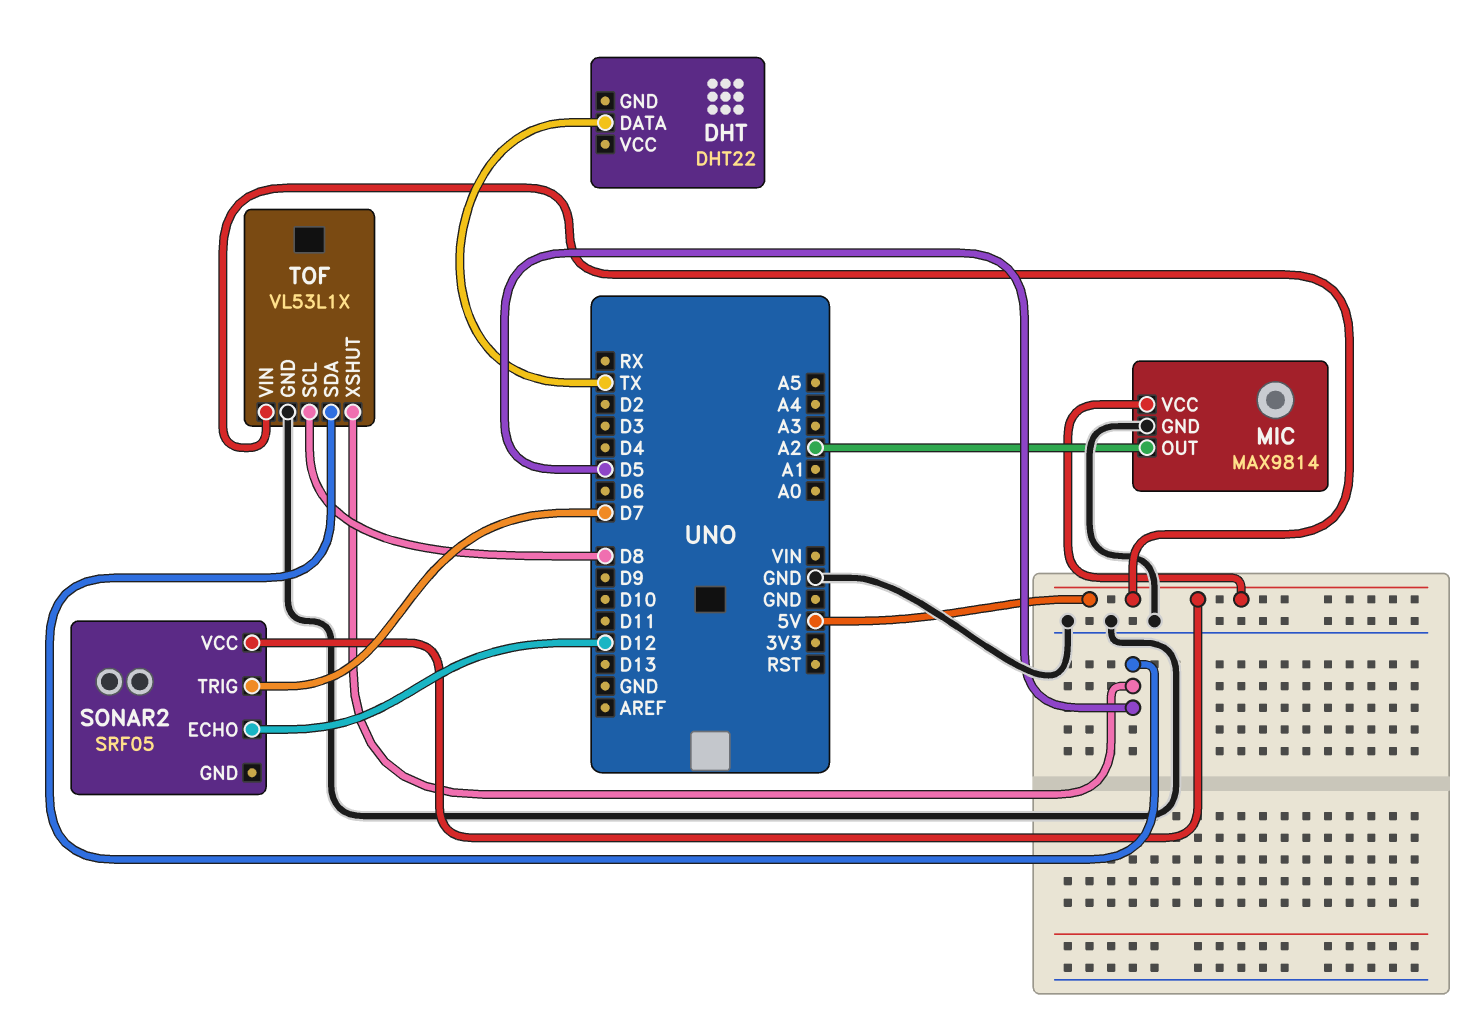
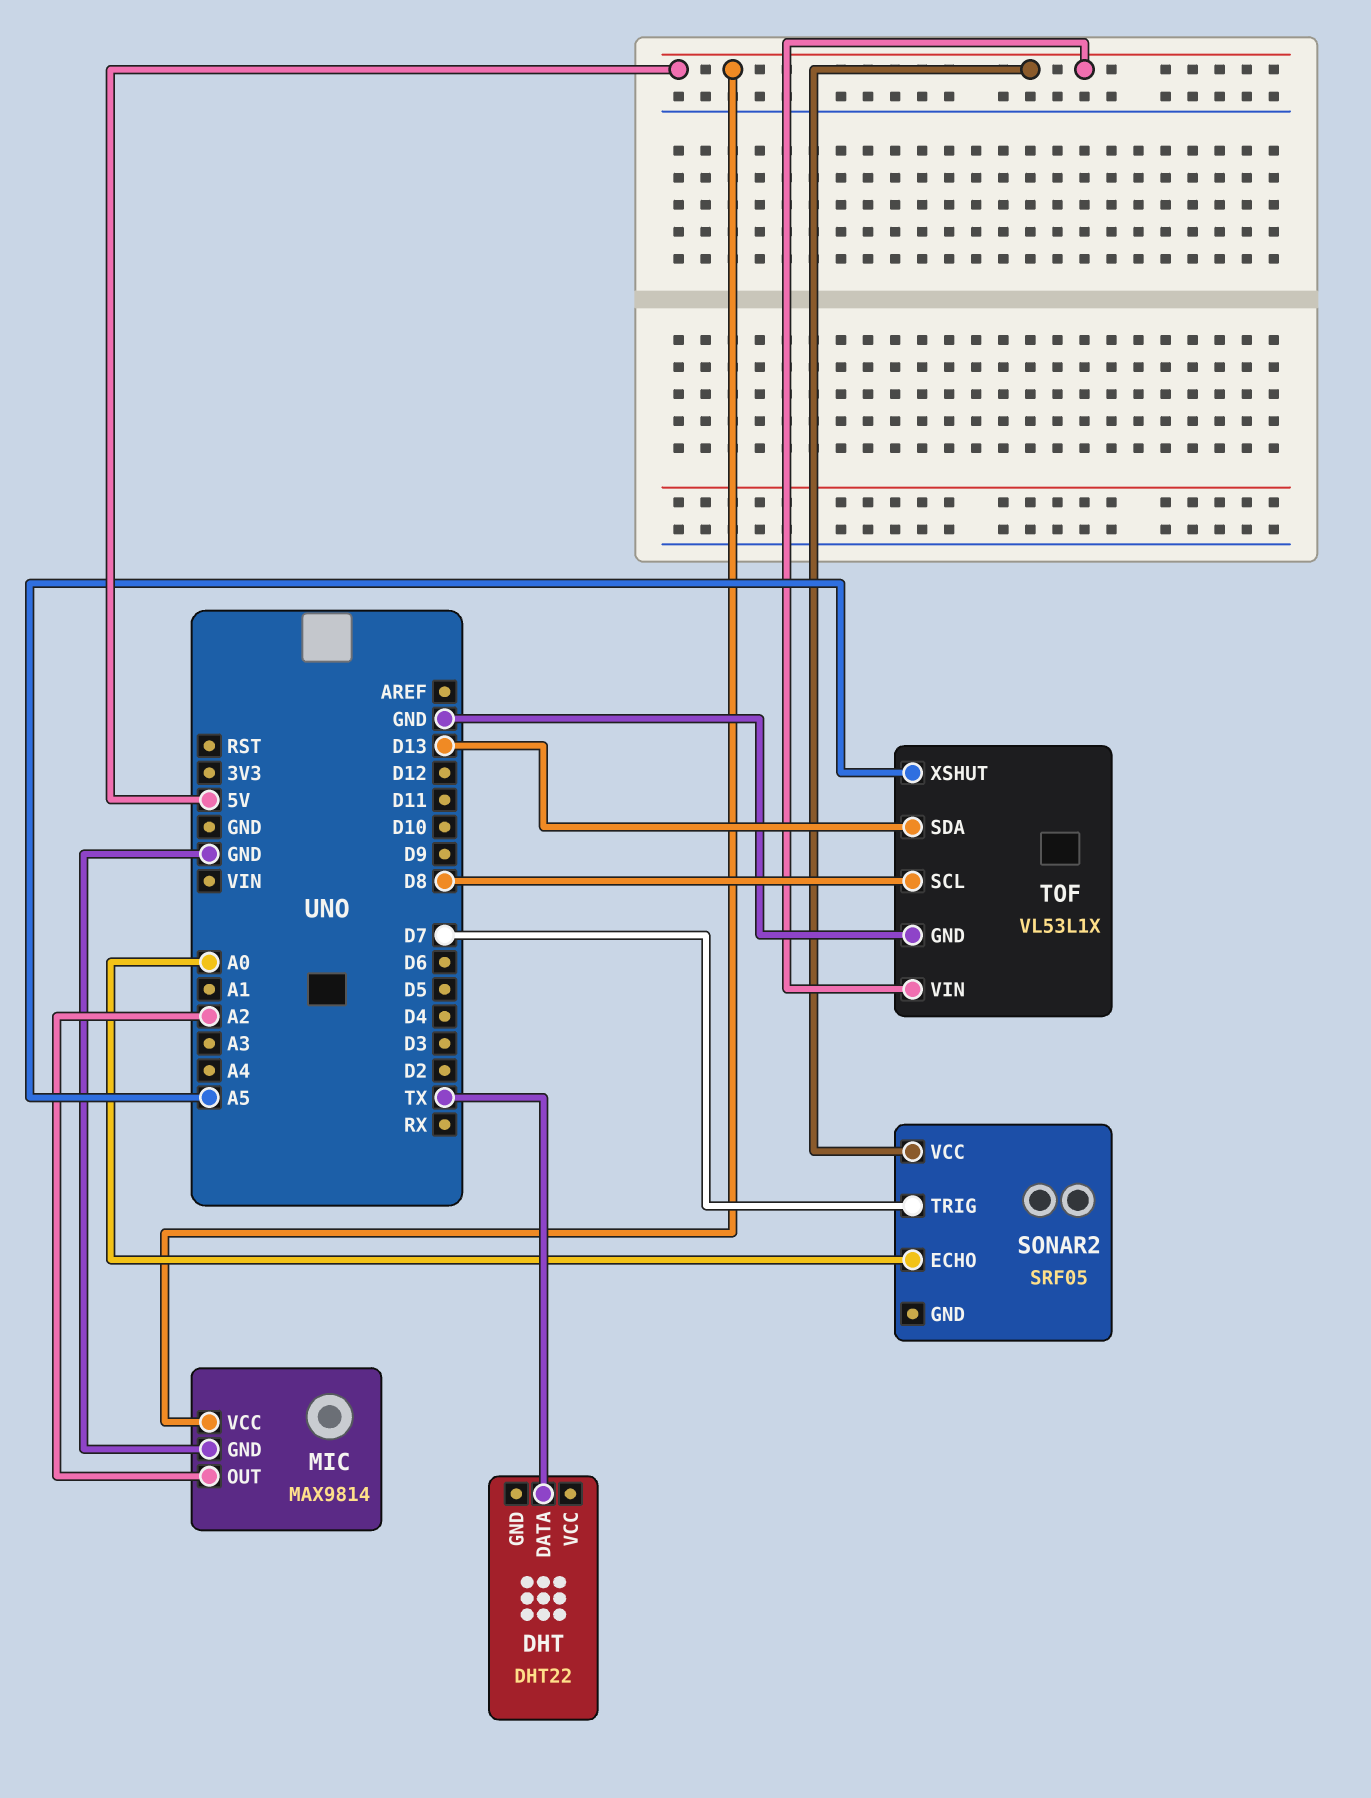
SONAR2 pin ECHO: D12 -> A0
TOF pin SDA: D5 -> D13
TOF pin XSHUT: D5 -> A5

